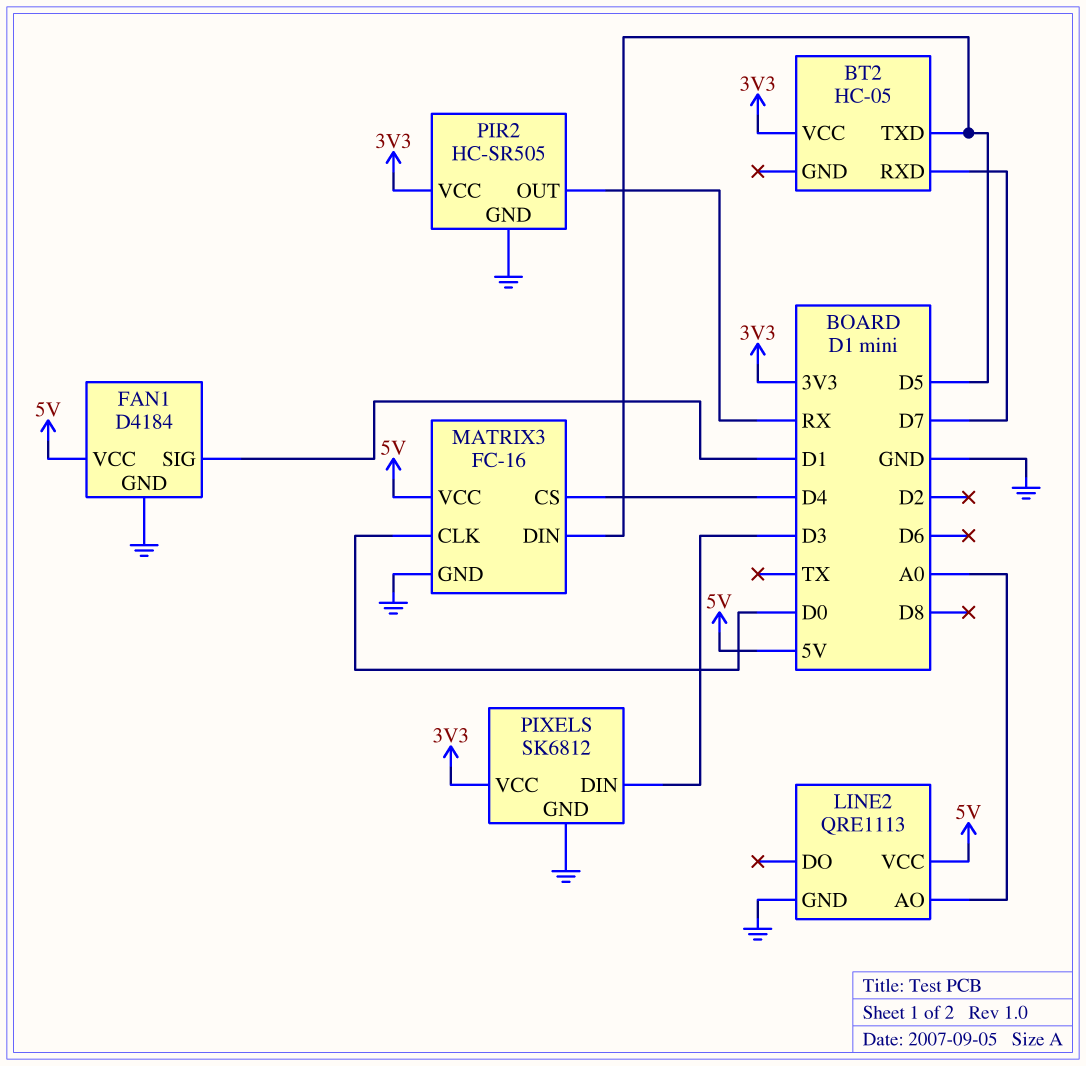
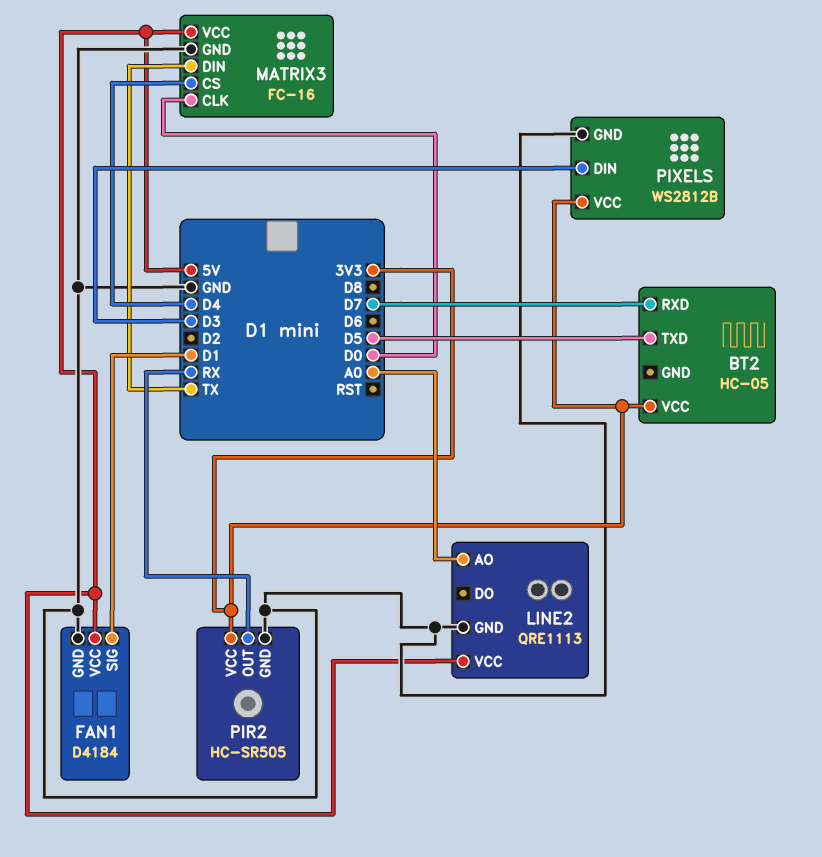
MATRIX3 pin DIN: D5 -> TX
PIXELS: SK6812 -> WS2812B

